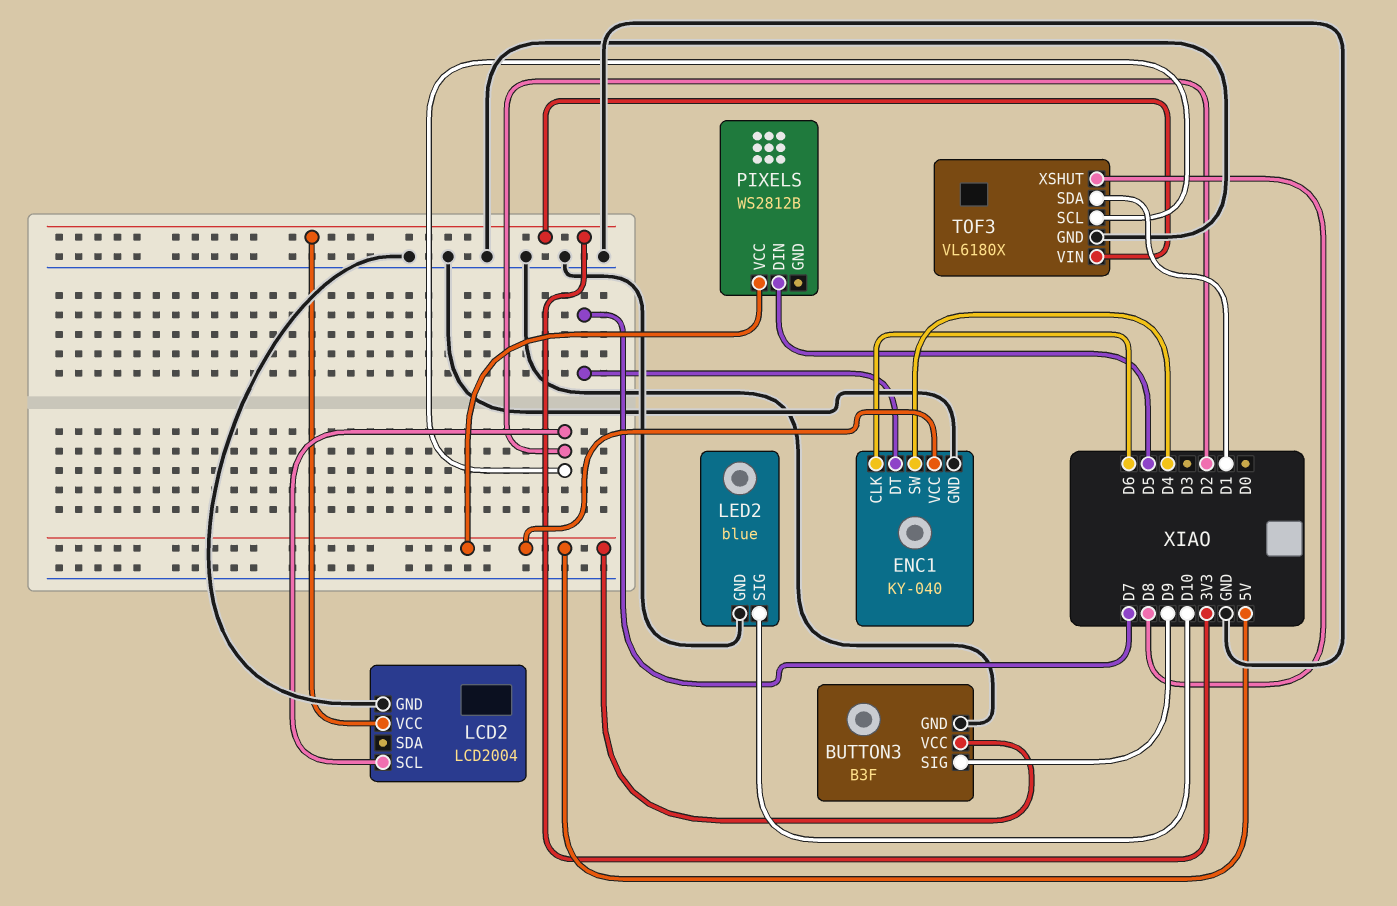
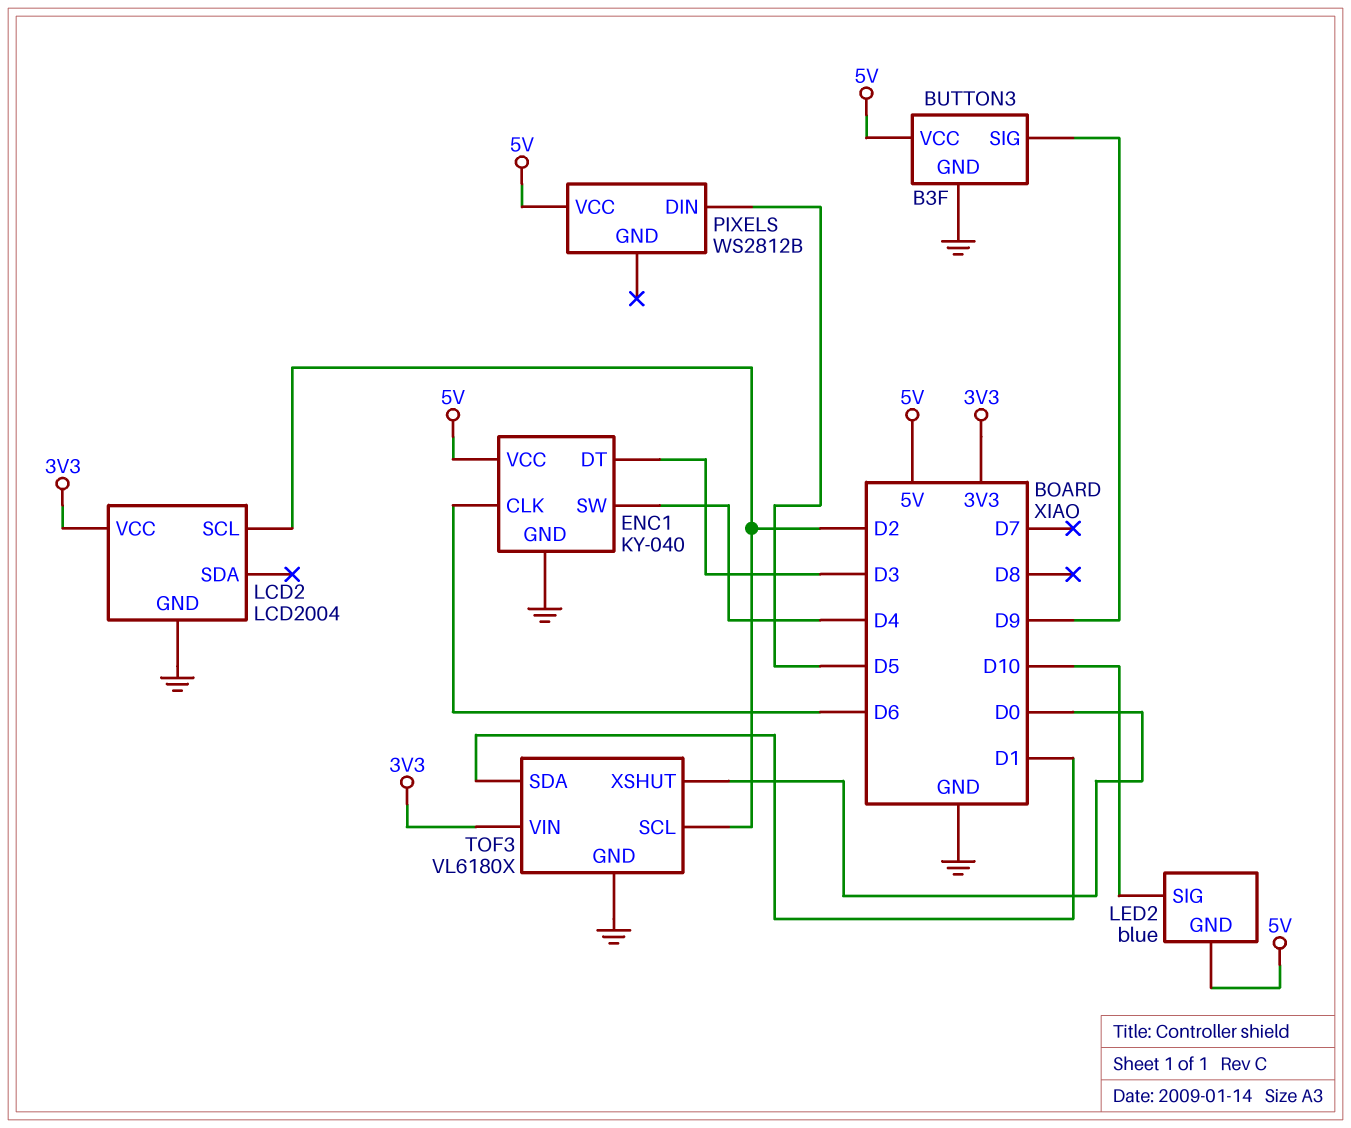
ENC1 pin DT: D7 -> D3
LED2 pin GND: GND -> 5V
TOF3 pin XSHUT: D8 -> D0

